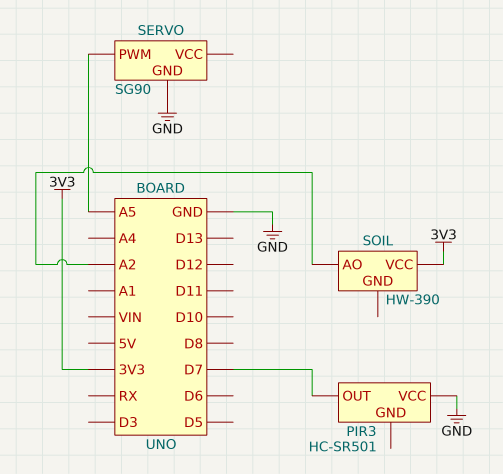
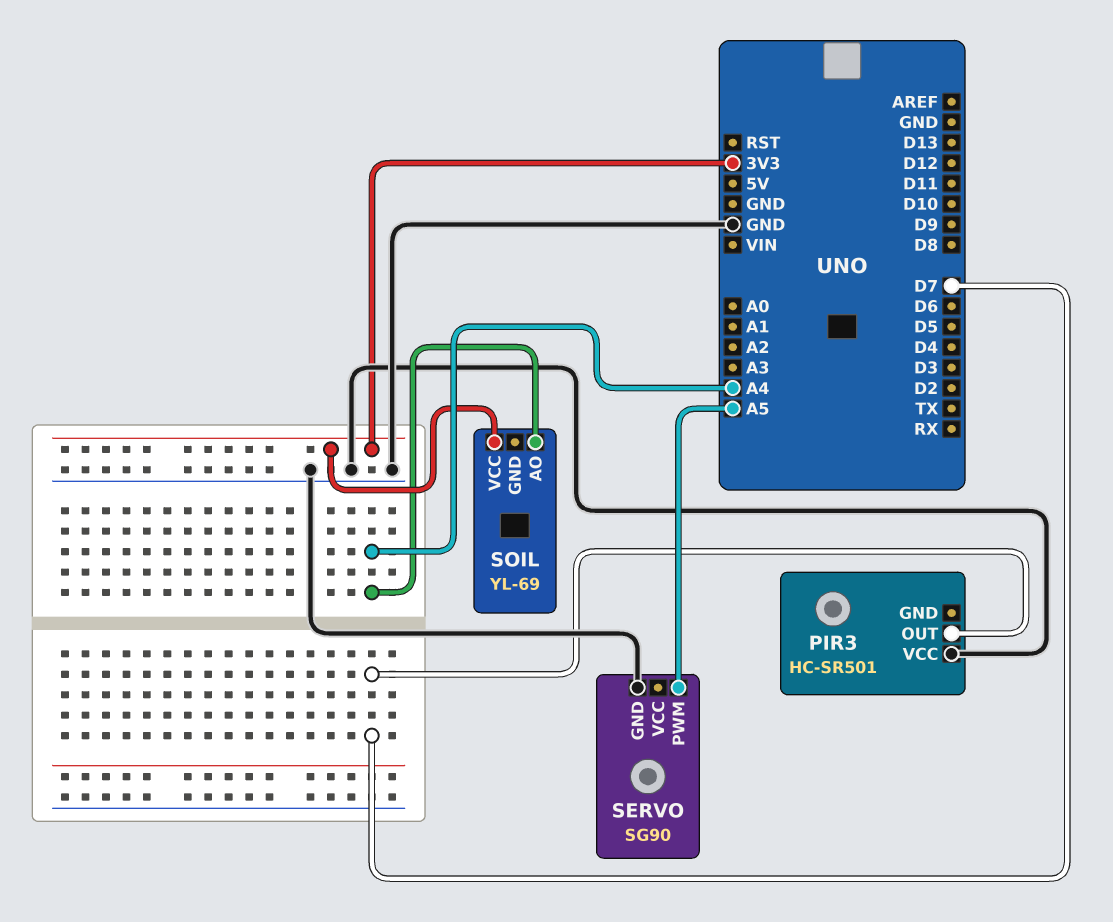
SOIL: HW-390 -> YL-69
SOIL pin AO: A2 -> A4

